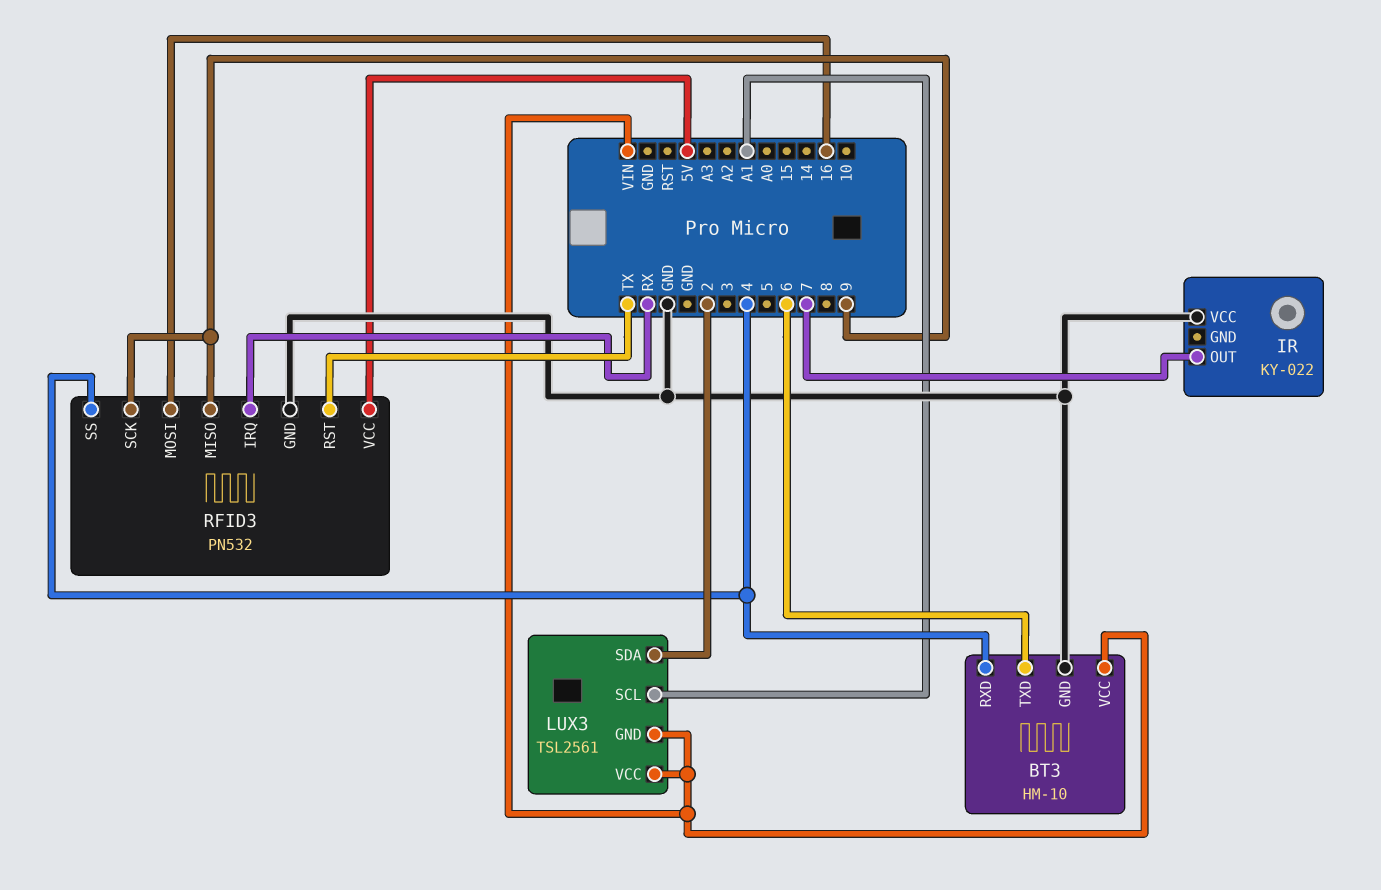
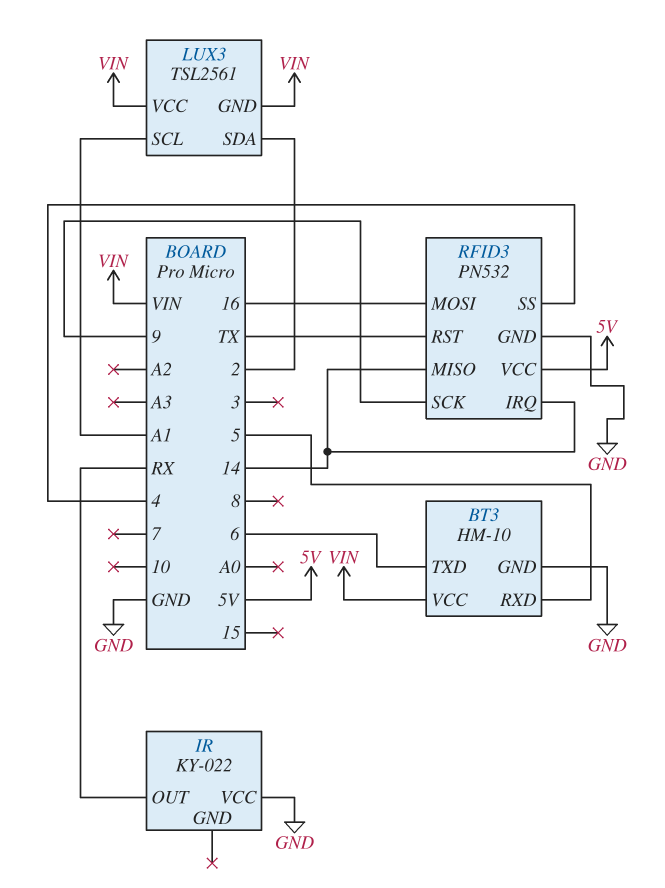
BT3 pin RXD: 4 -> 5
IR pin OUT: 7 -> RX
RFID3 pin IRQ: RX -> 14
RFID3 pin MISO: 9 -> 14

